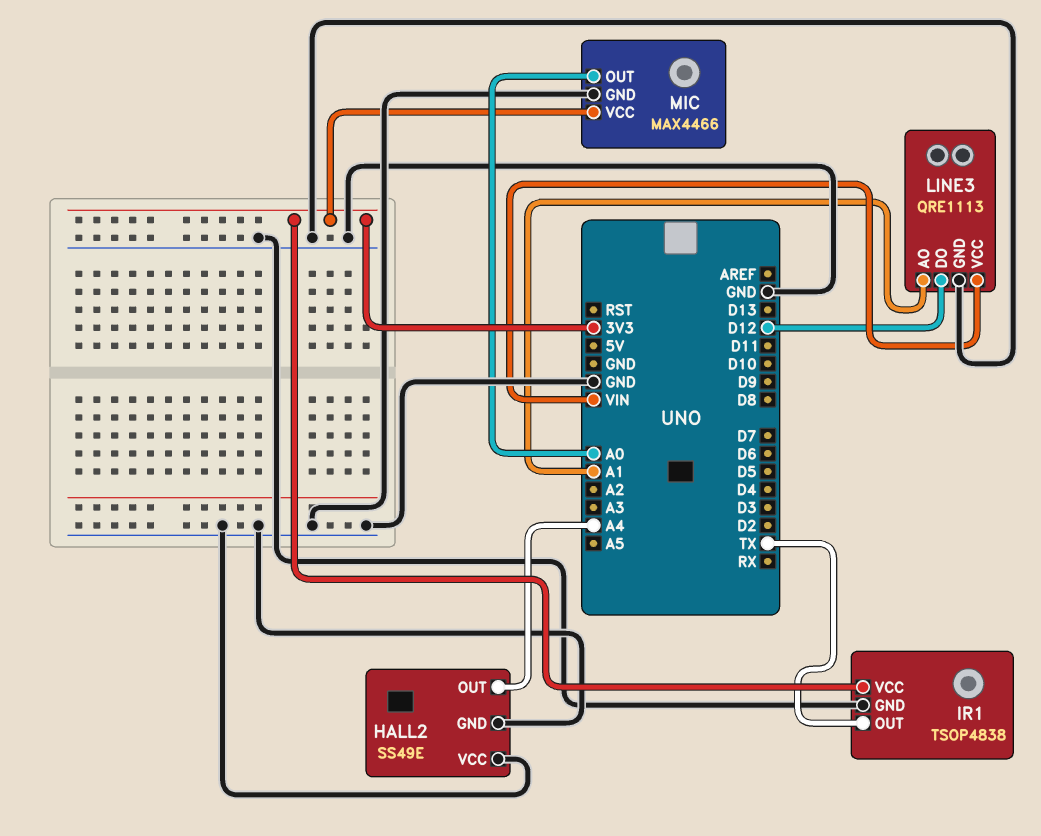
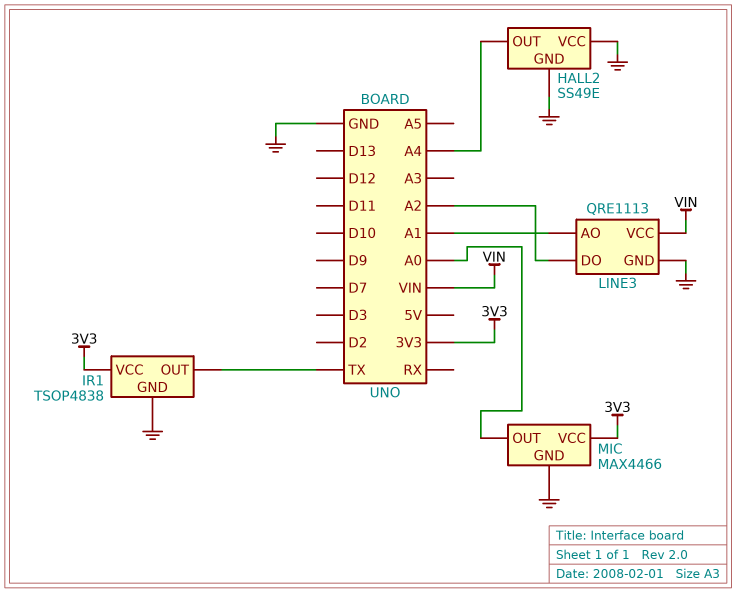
LINE3 pin DO: D12 -> A2

